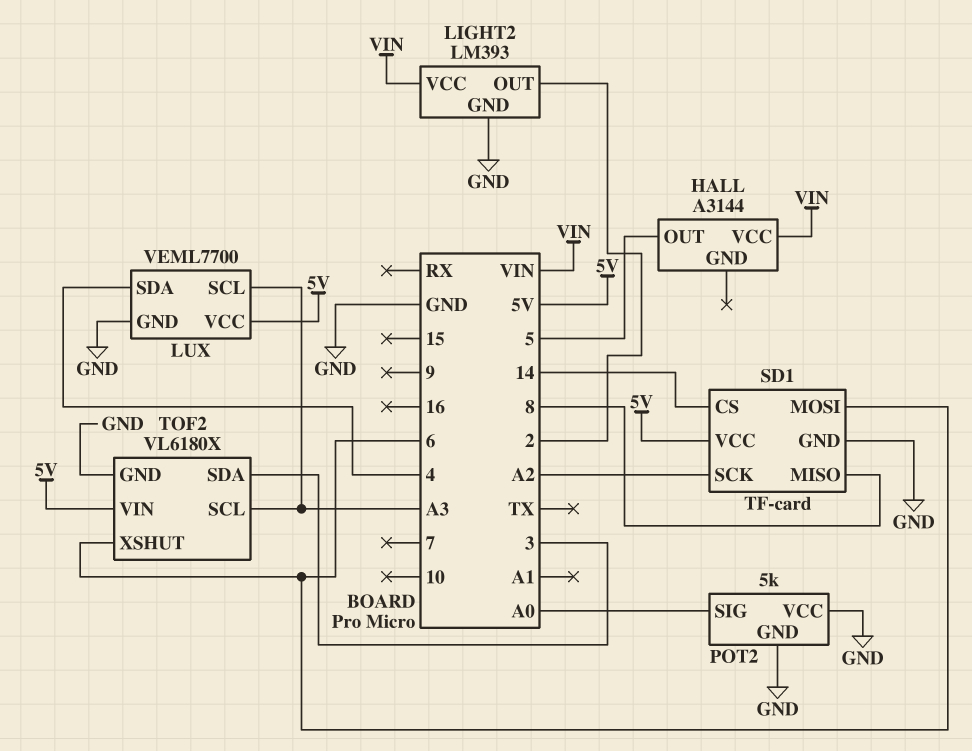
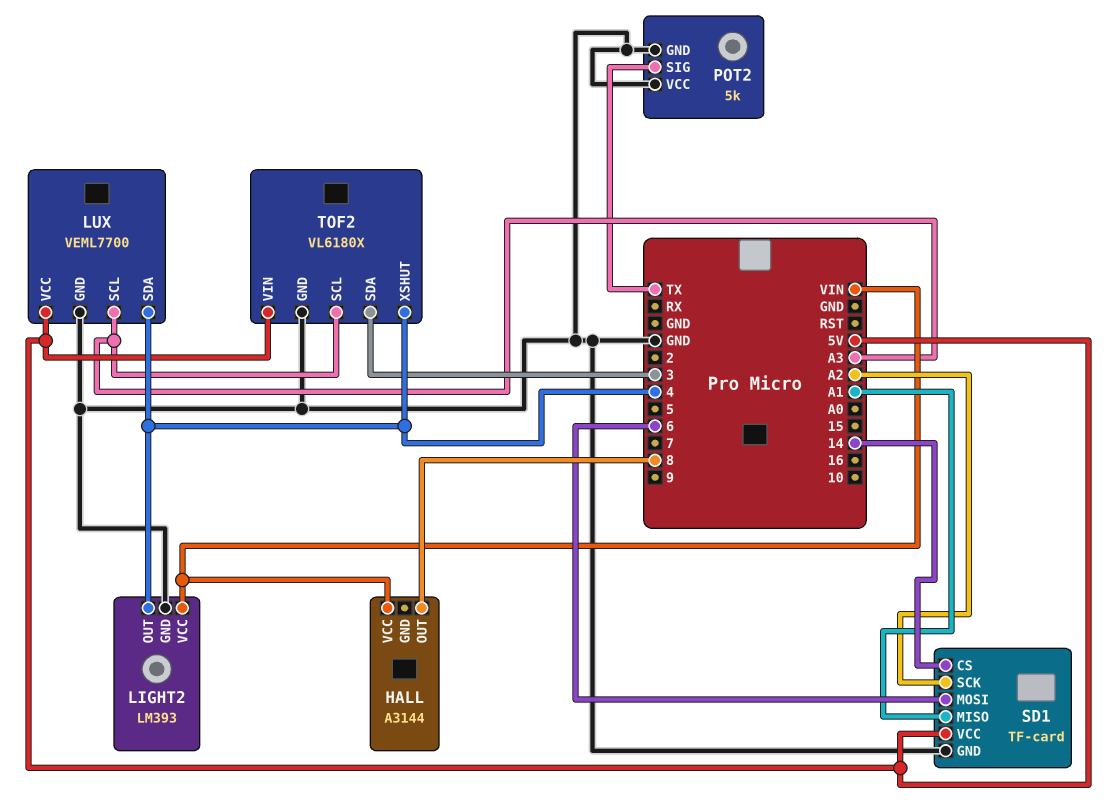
HALL pin OUT: 5 -> 8
LIGHT2 pin OUT: 2 -> 4
POT2 pin SIG: A0 -> TX
SD1 pin MISO: 8 -> A1
TOF2 pin XSHUT: 6 -> 4

